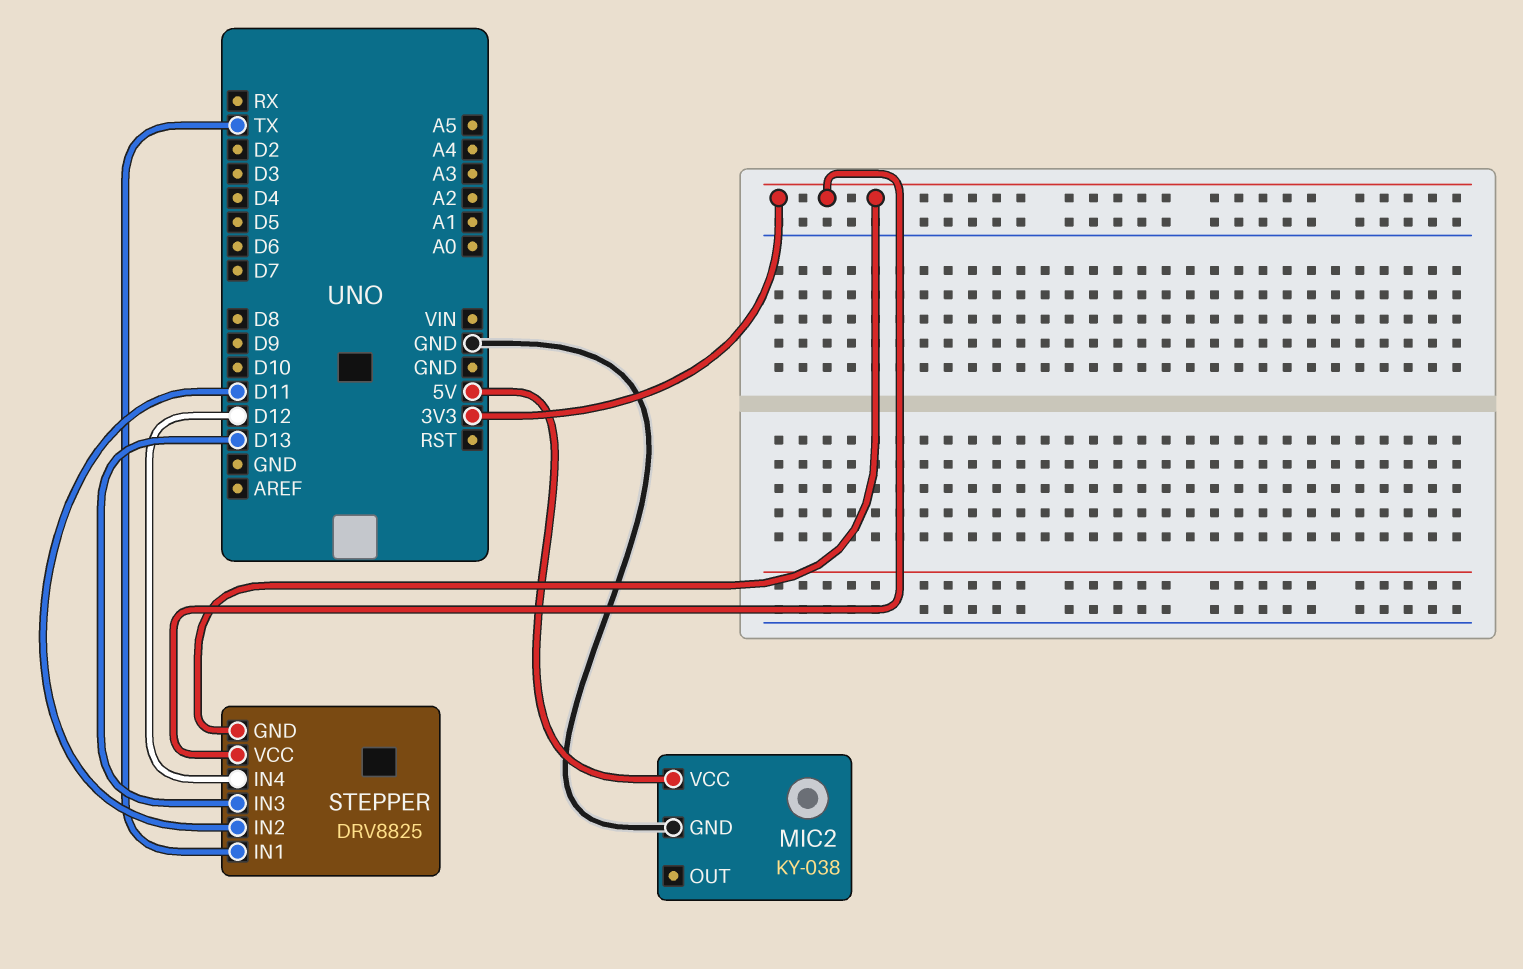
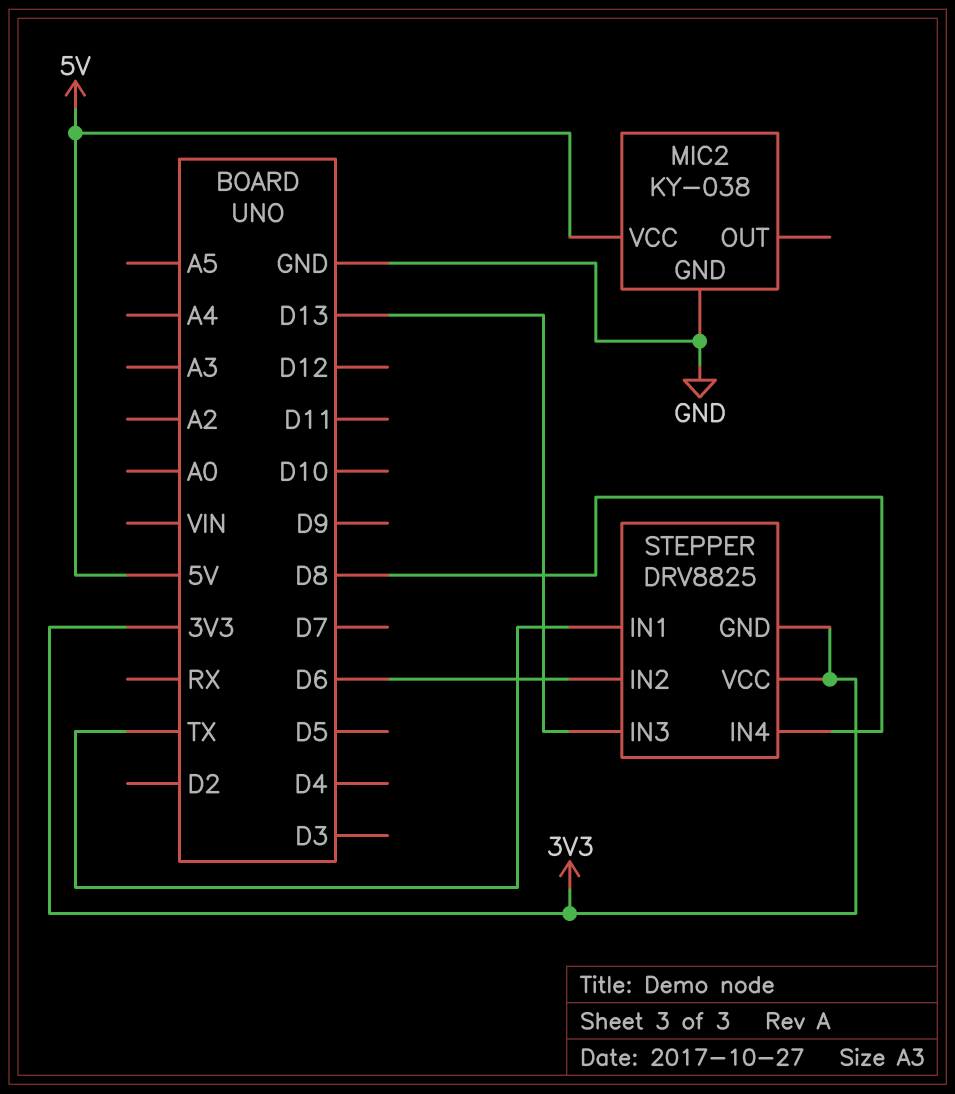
STEPPER pin IN2: D11 -> D6
STEPPER pin IN4: D12 -> D8

